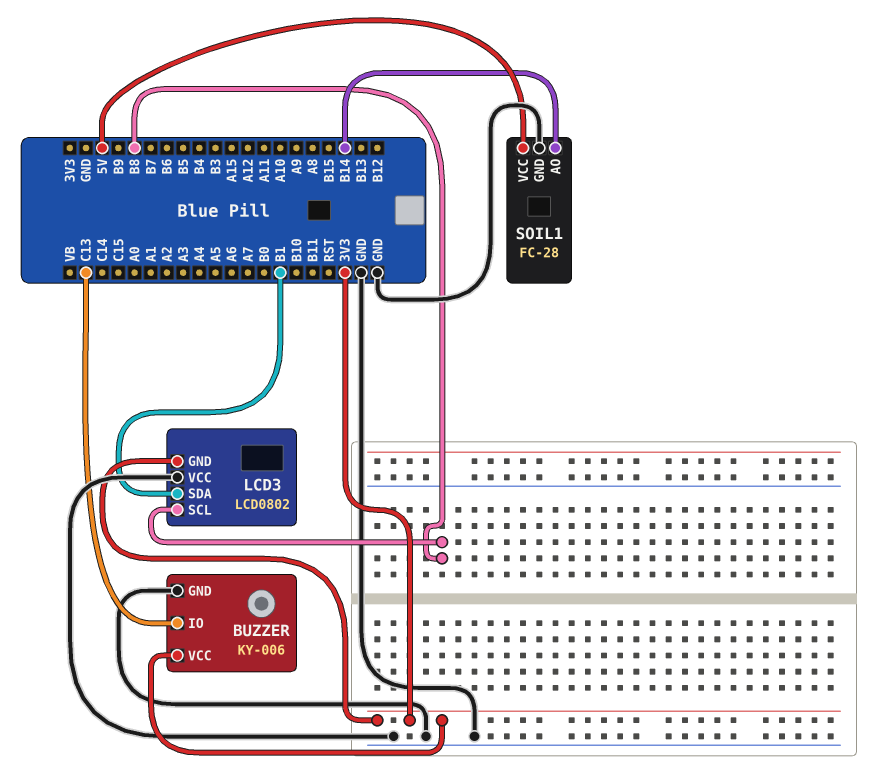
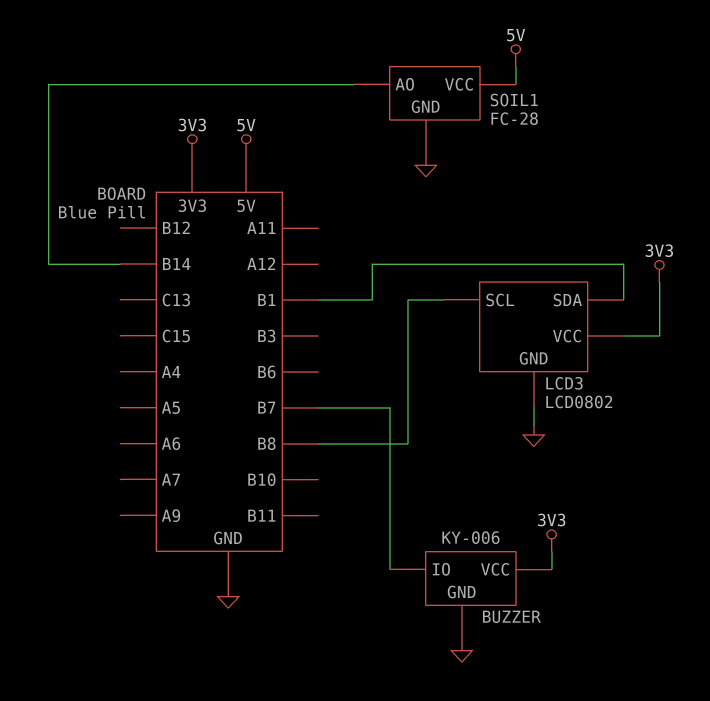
BUZZER pin IO: C13 -> B7
LCD3 pin GND: 3V3 -> GND
LCD3 pin VCC: GND -> 3V3

